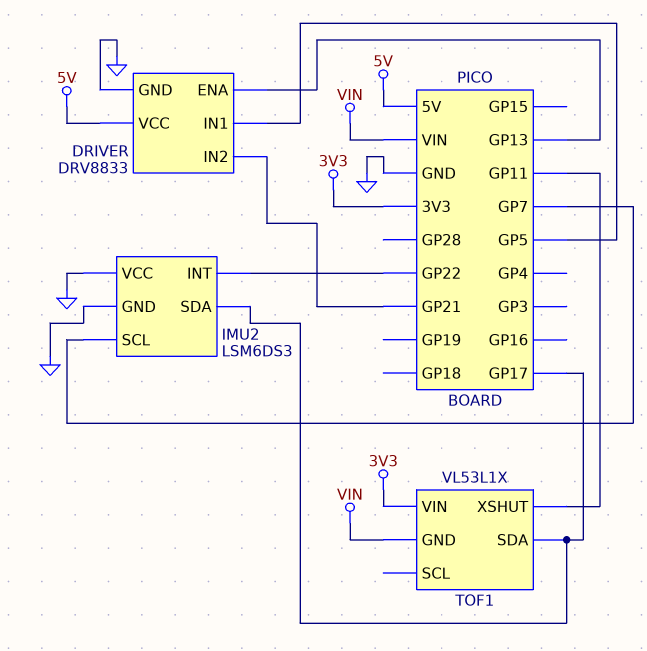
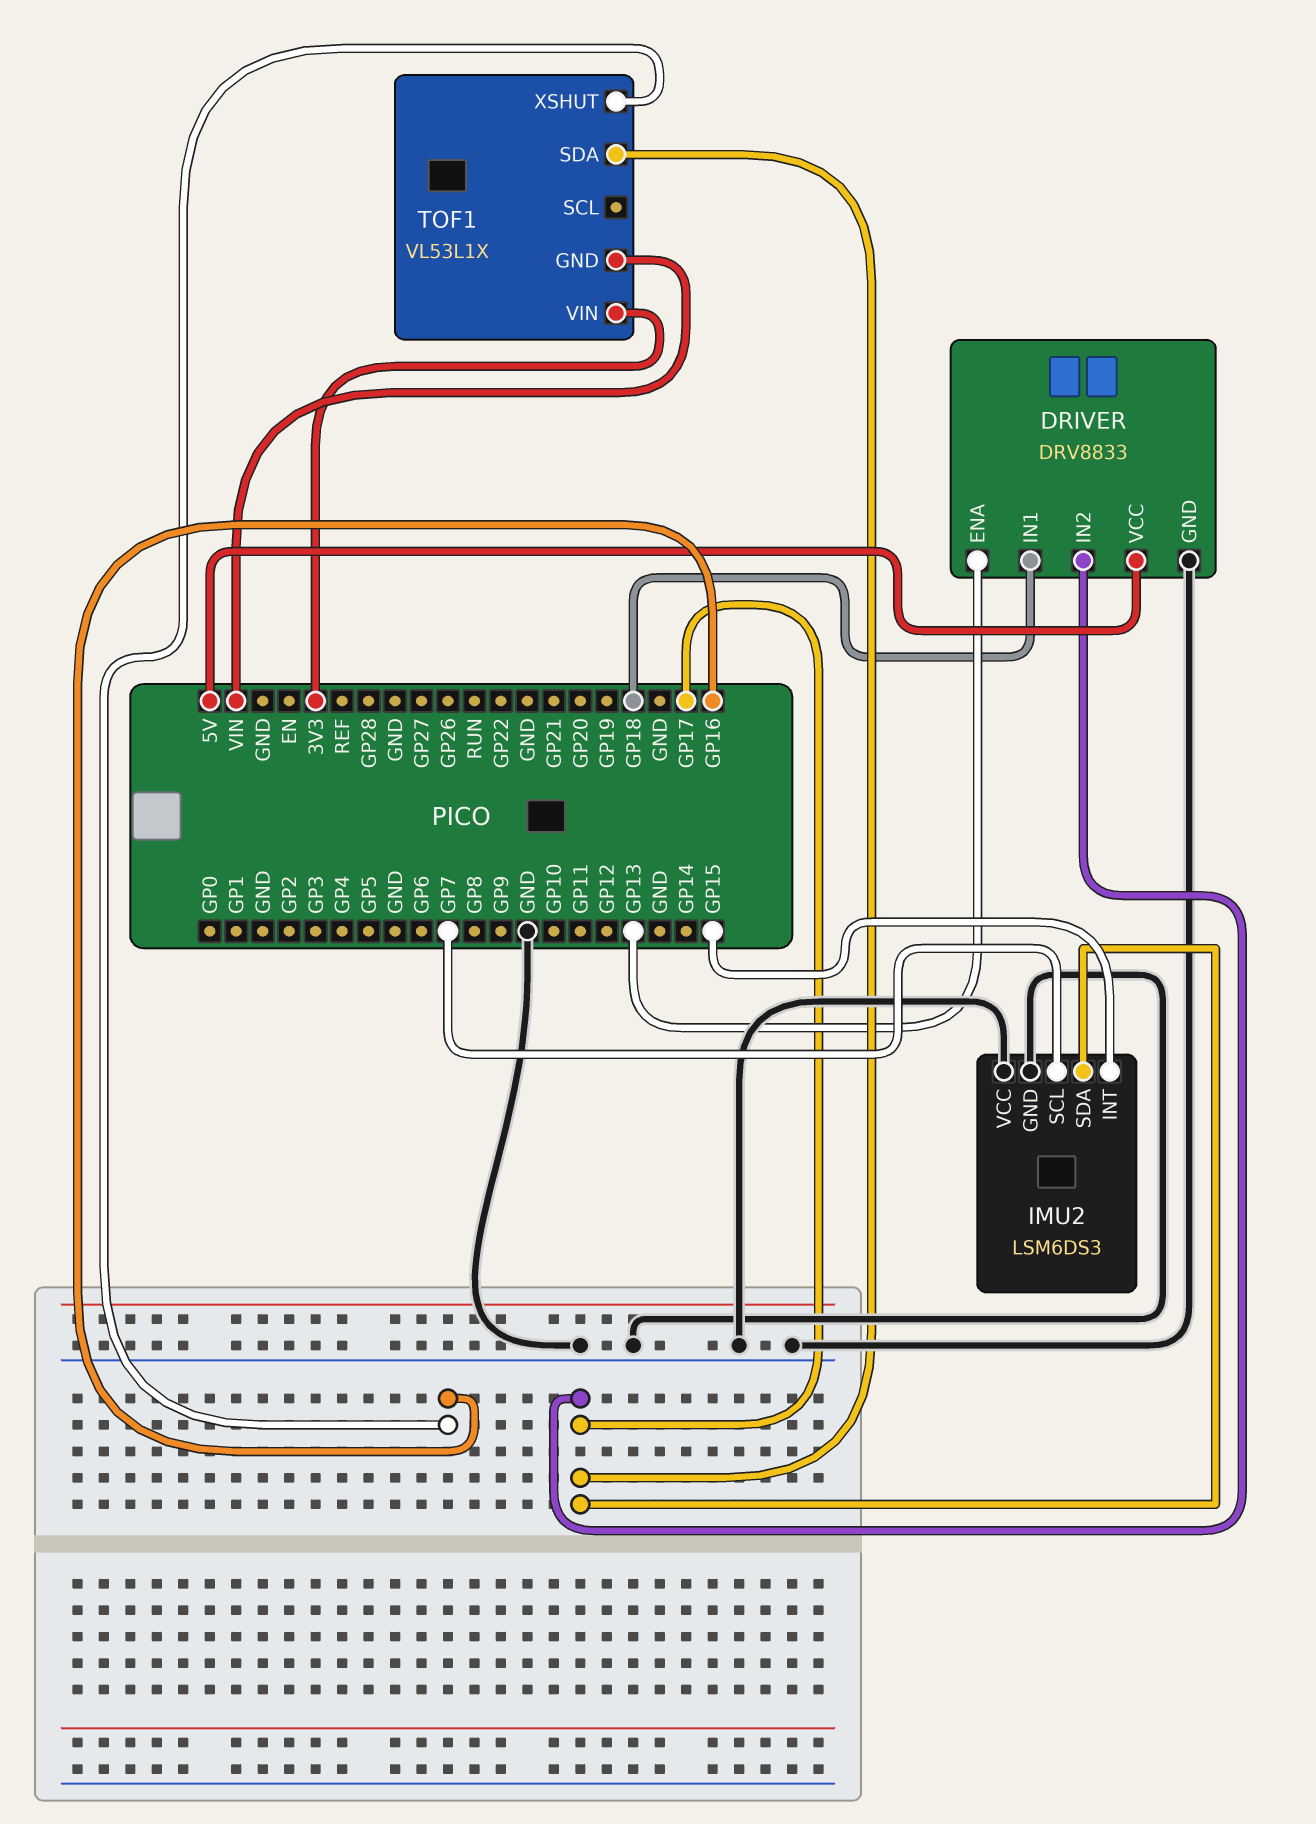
DRIVER pin IN1: GP5 -> GP18
DRIVER pin IN2: GP21 -> GP17
IMU2 pin INT: GP22 -> GP15
TOF1 pin XSHUT: GP11 -> GP16

